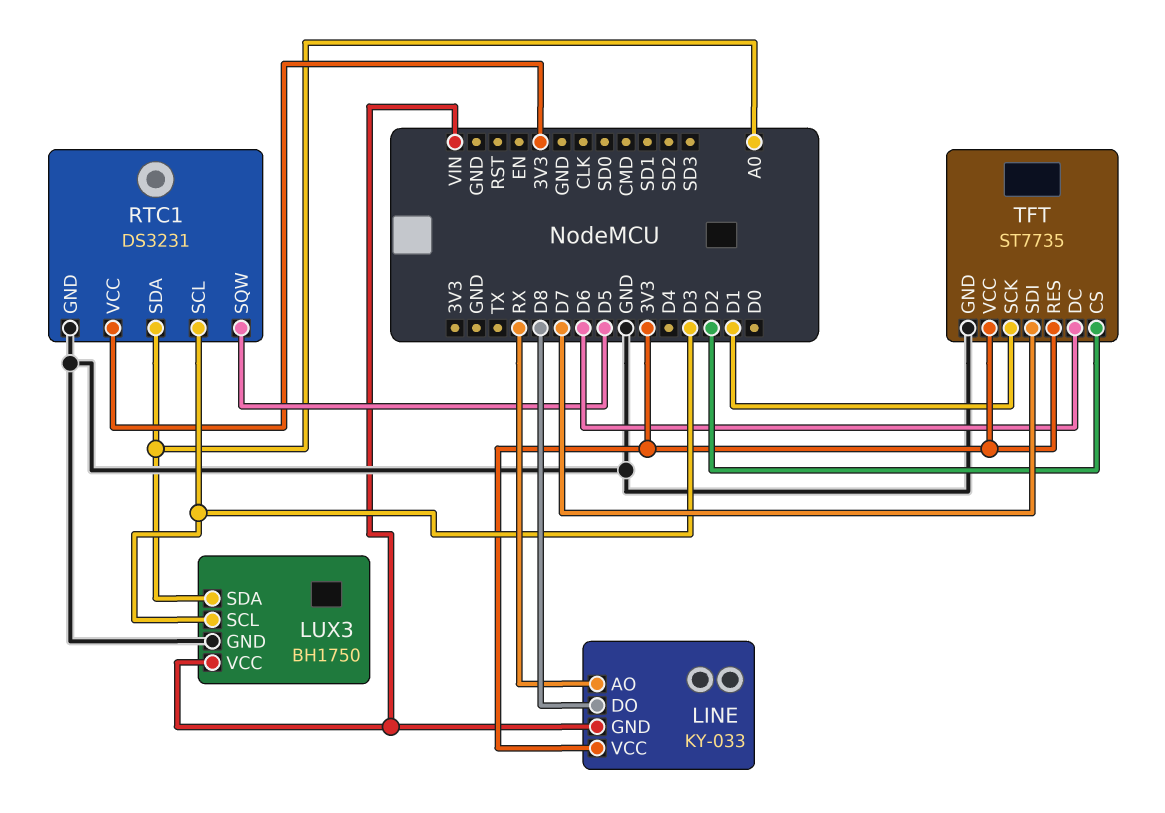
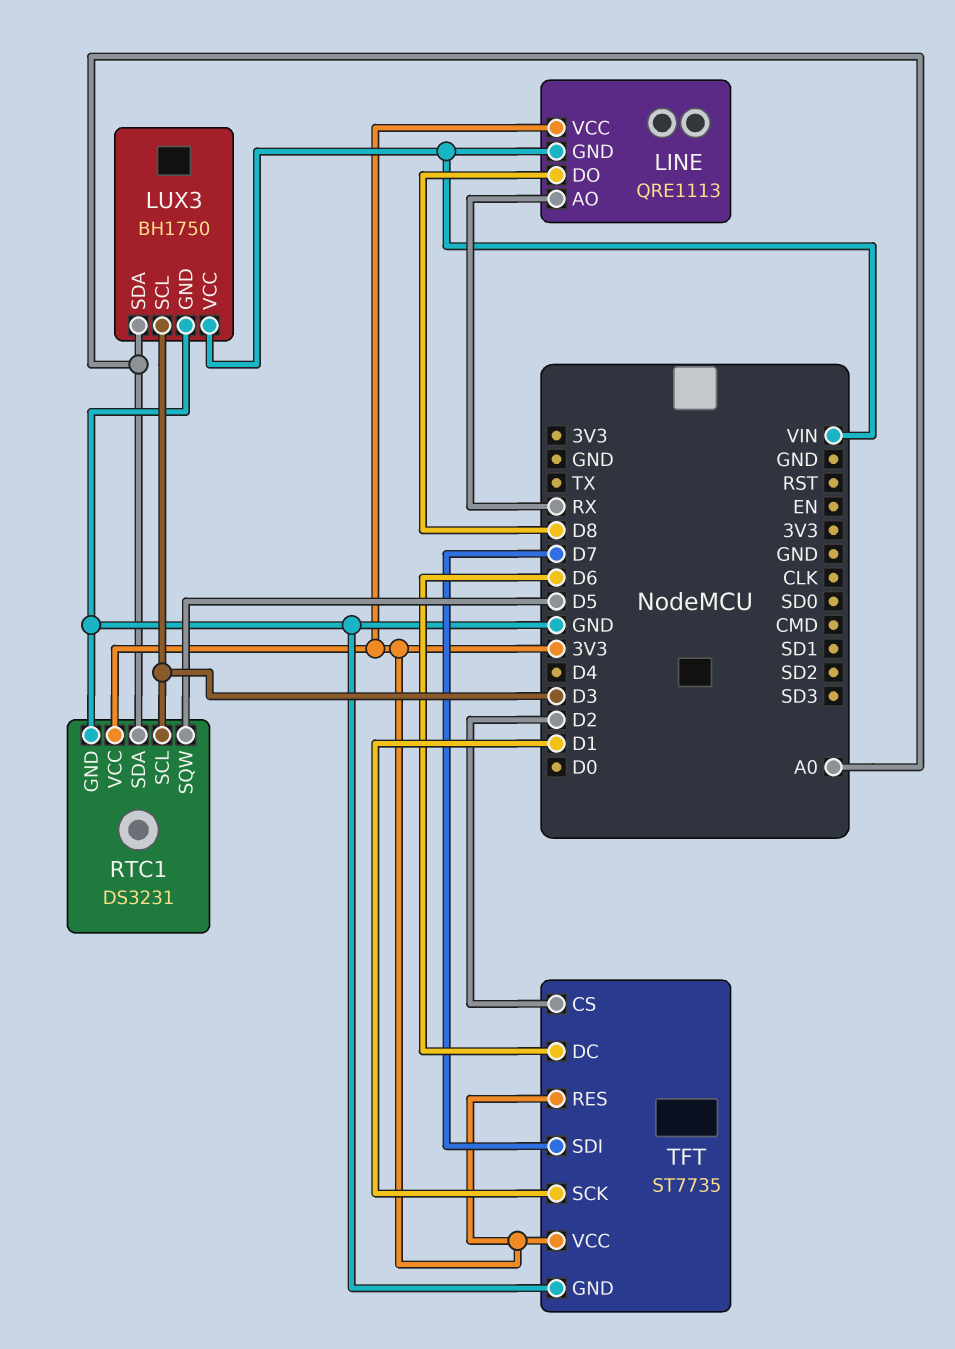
LINE: KY-033 -> QRE1113

